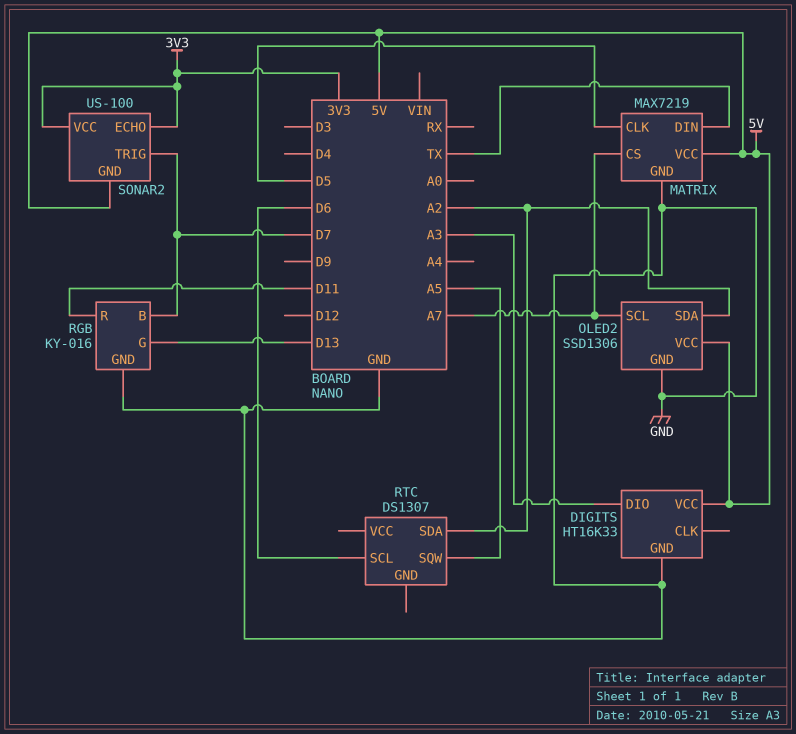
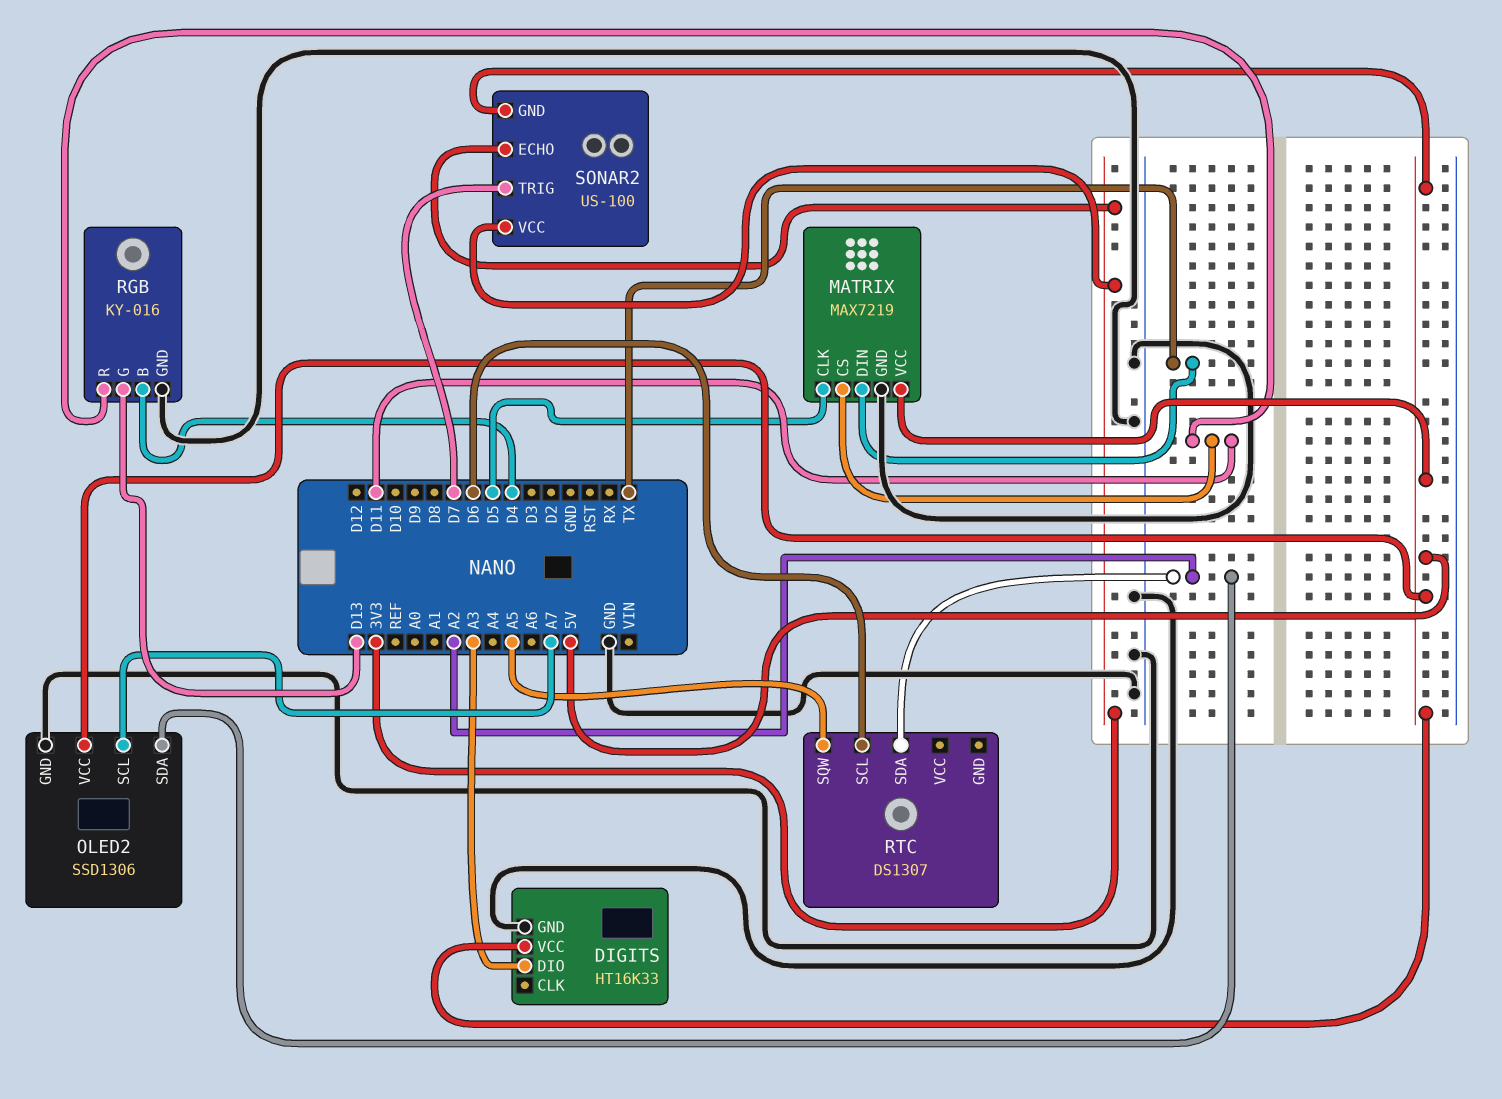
MATRIX pin CS: A7 -> D11
RGB pin B: D7 -> D4

